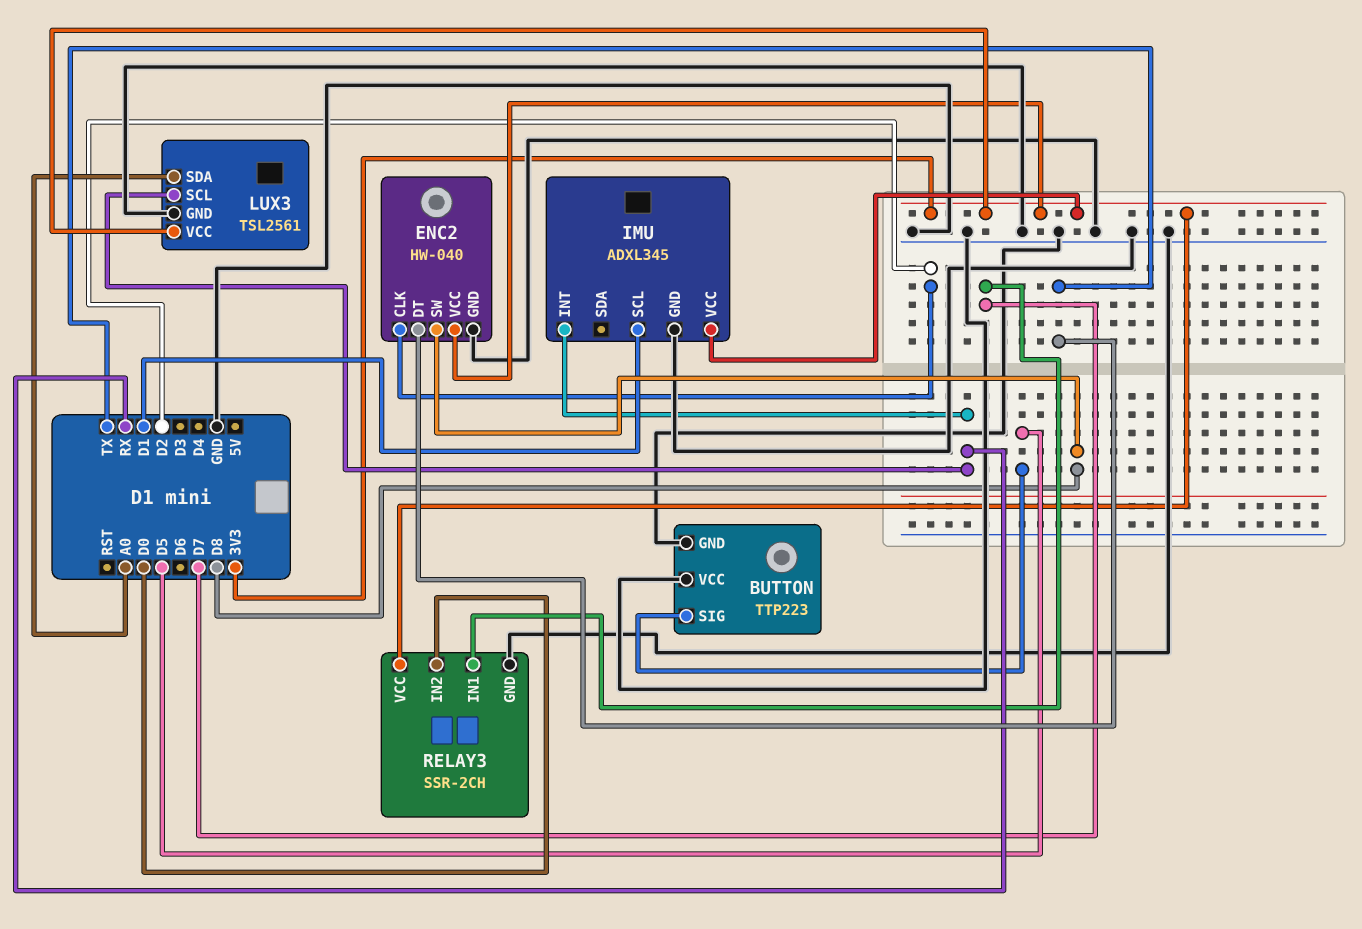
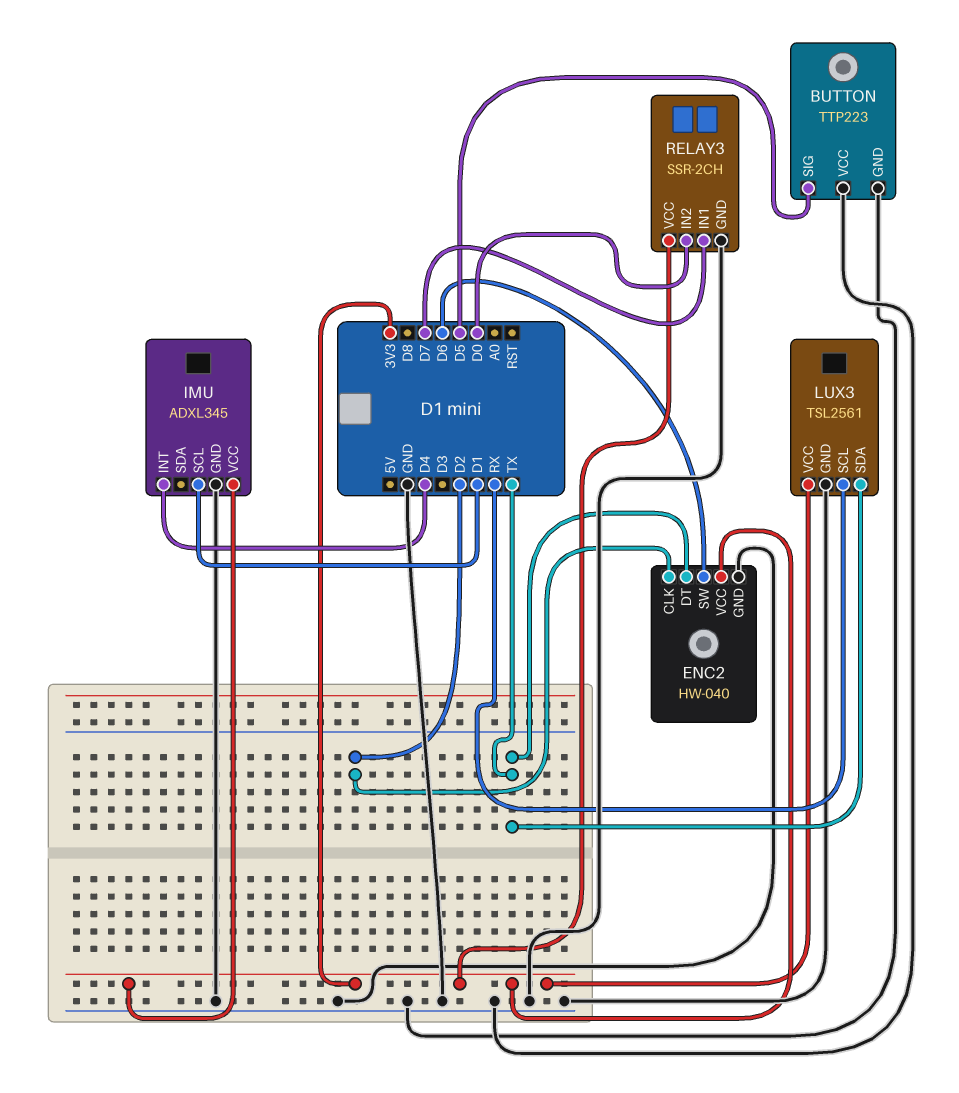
ENC2 pin SW: D8 -> D6
IMU pin INT: RX -> D4
LUX3 pin SDA: A0 -> TX

